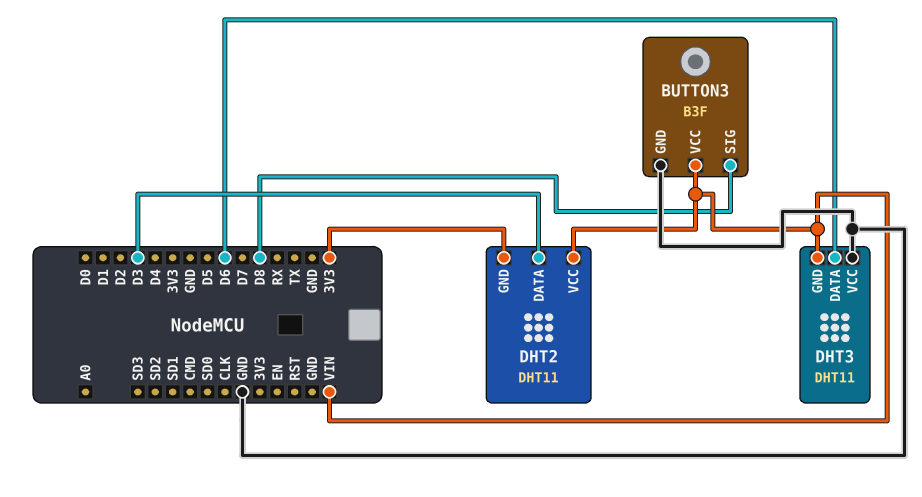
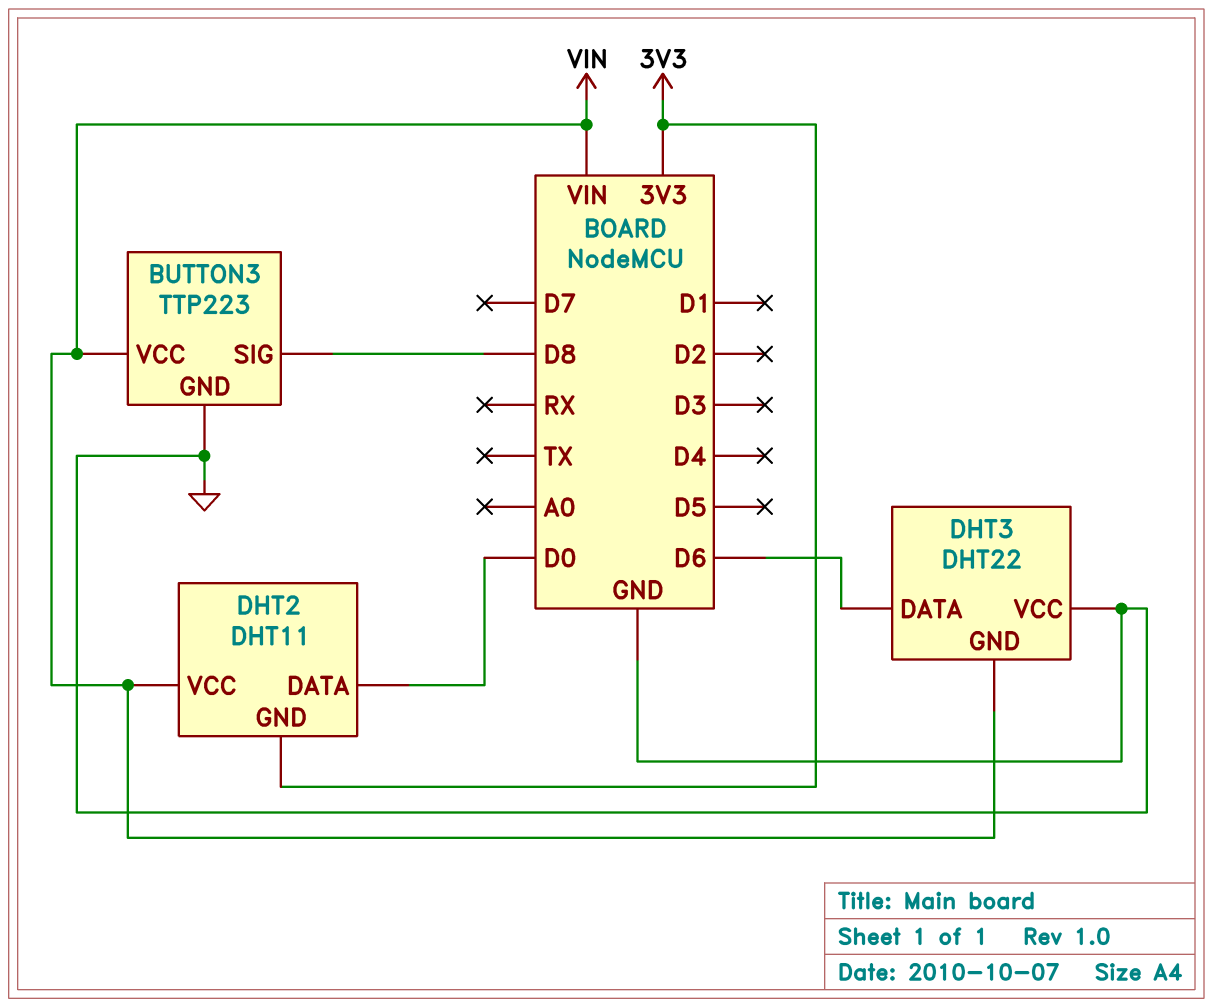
BUTTON3: B3F -> TTP223
DHT2 pin DATA: D3 -> D0
DHT3: DHT11 -> DHT22

